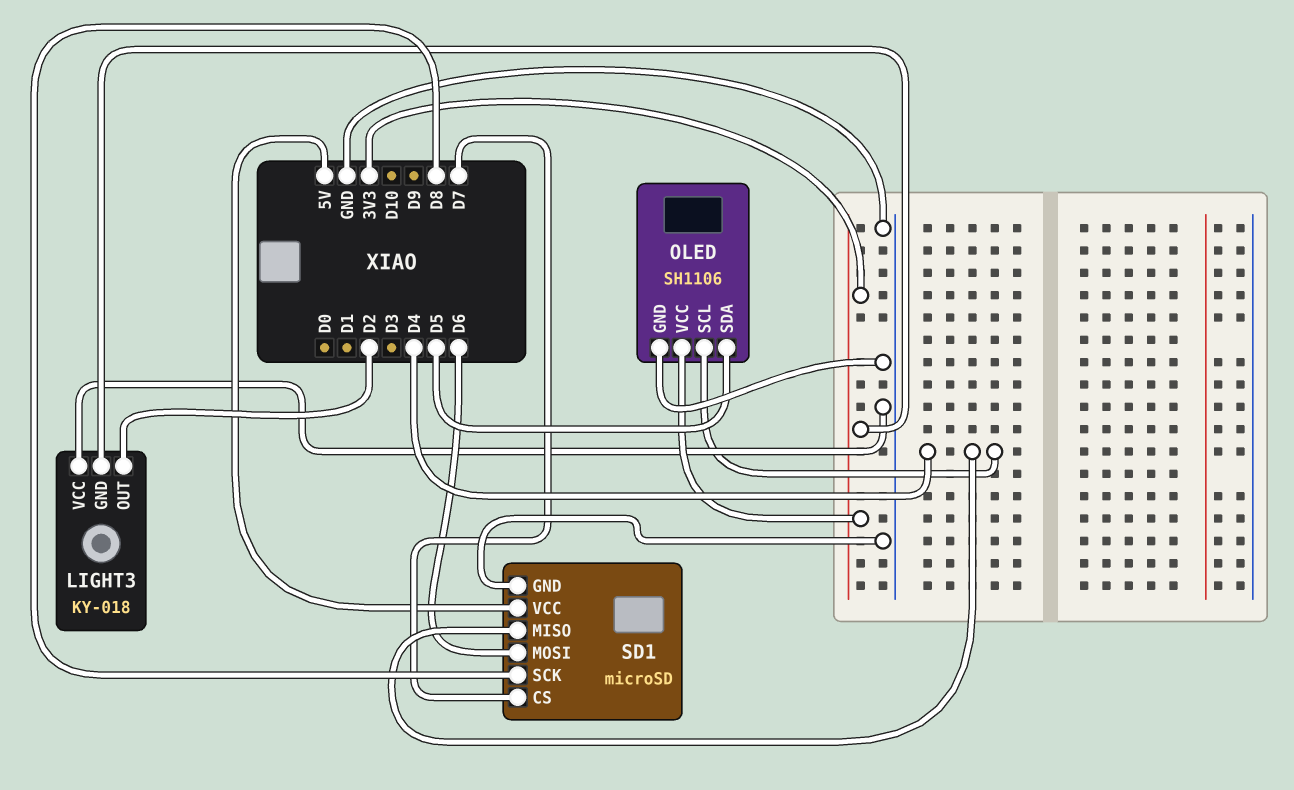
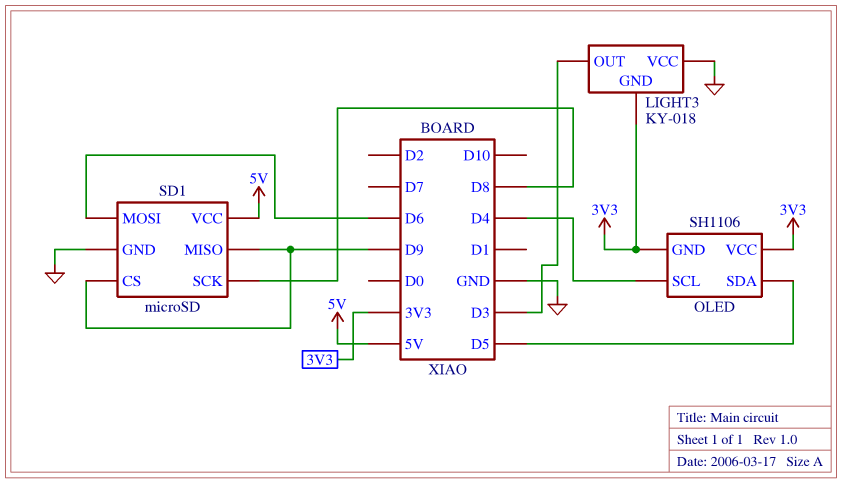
LIGHT3 pin OUT: D2 -> D3
OLED pin GND: GND -> 3V3
SD1 pin CS: D7 -> D9
SD1 pin MISO: D4 -> D9

